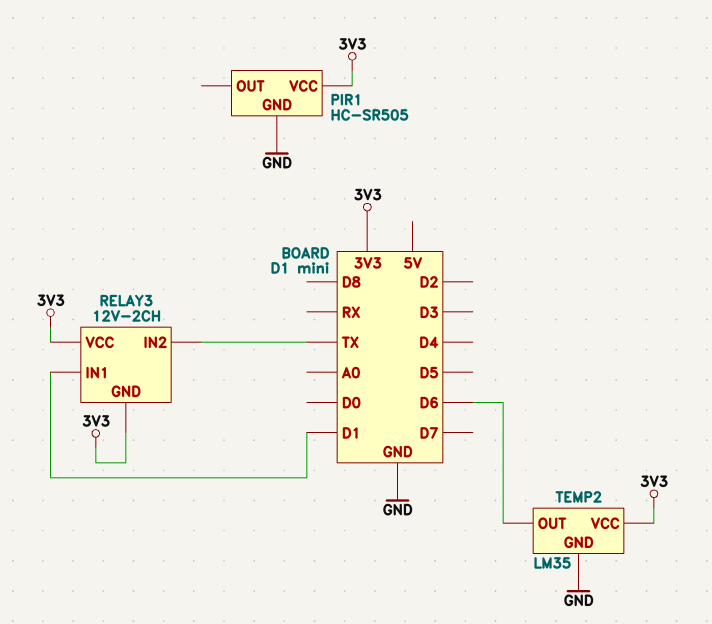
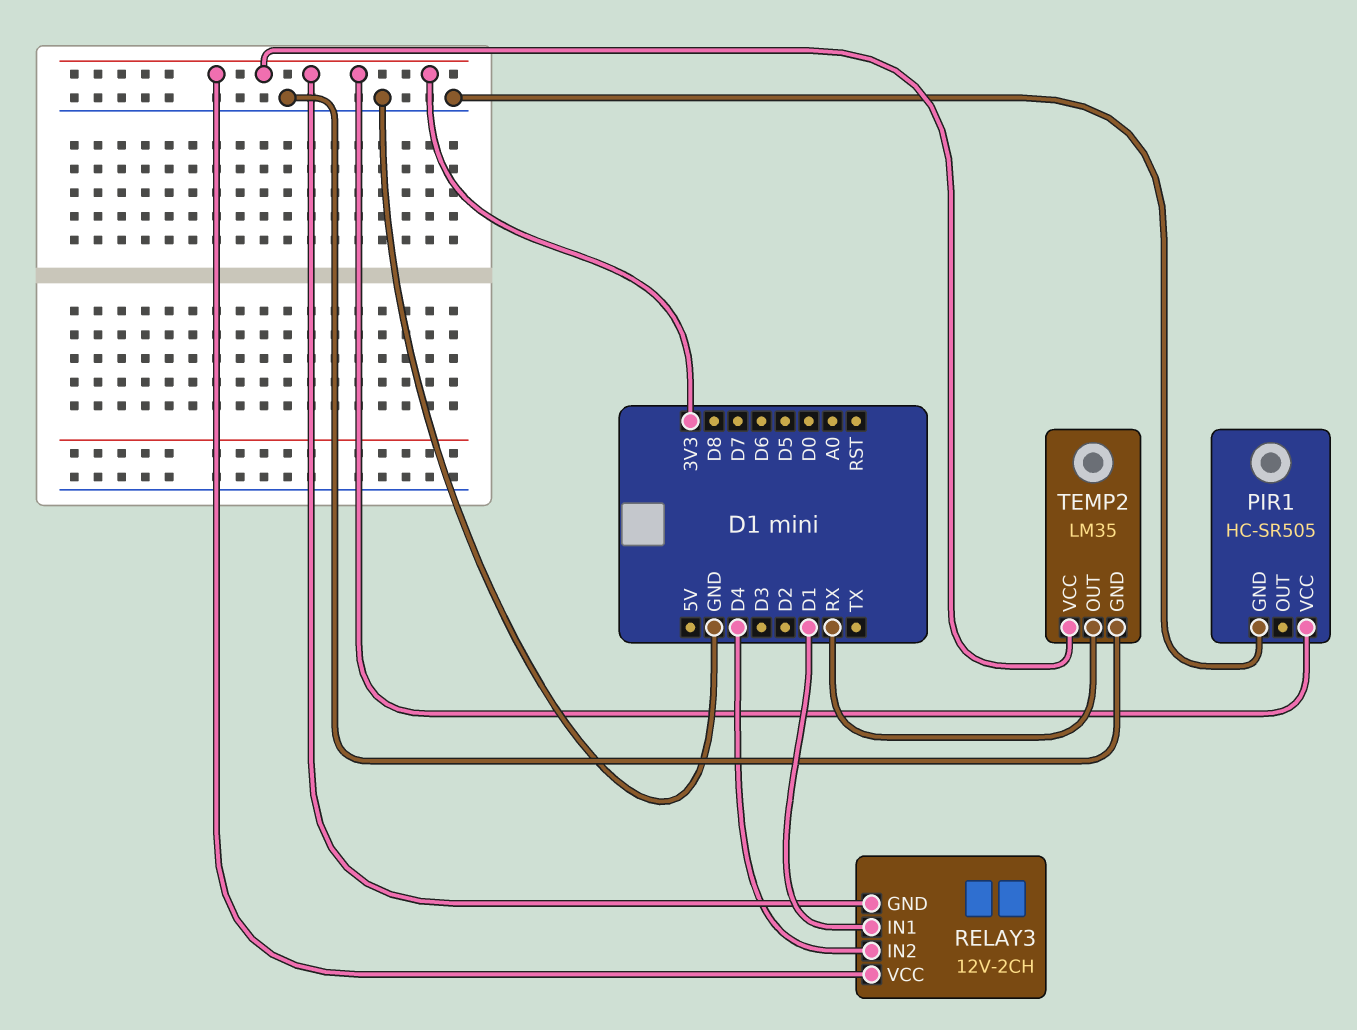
RELAY3 pin IN2: TX -> D4
TEMP2 pin OUT: D6 -> RX

